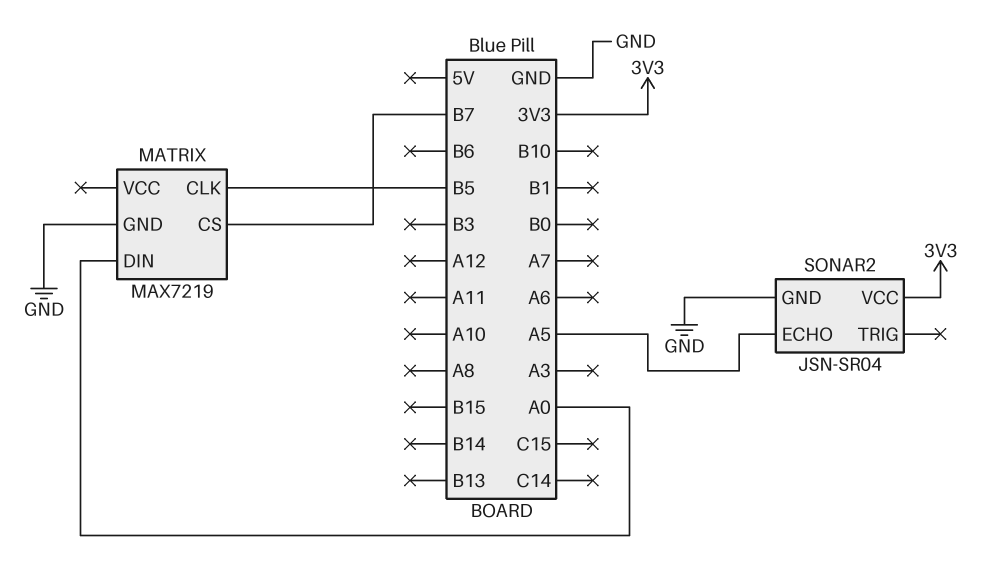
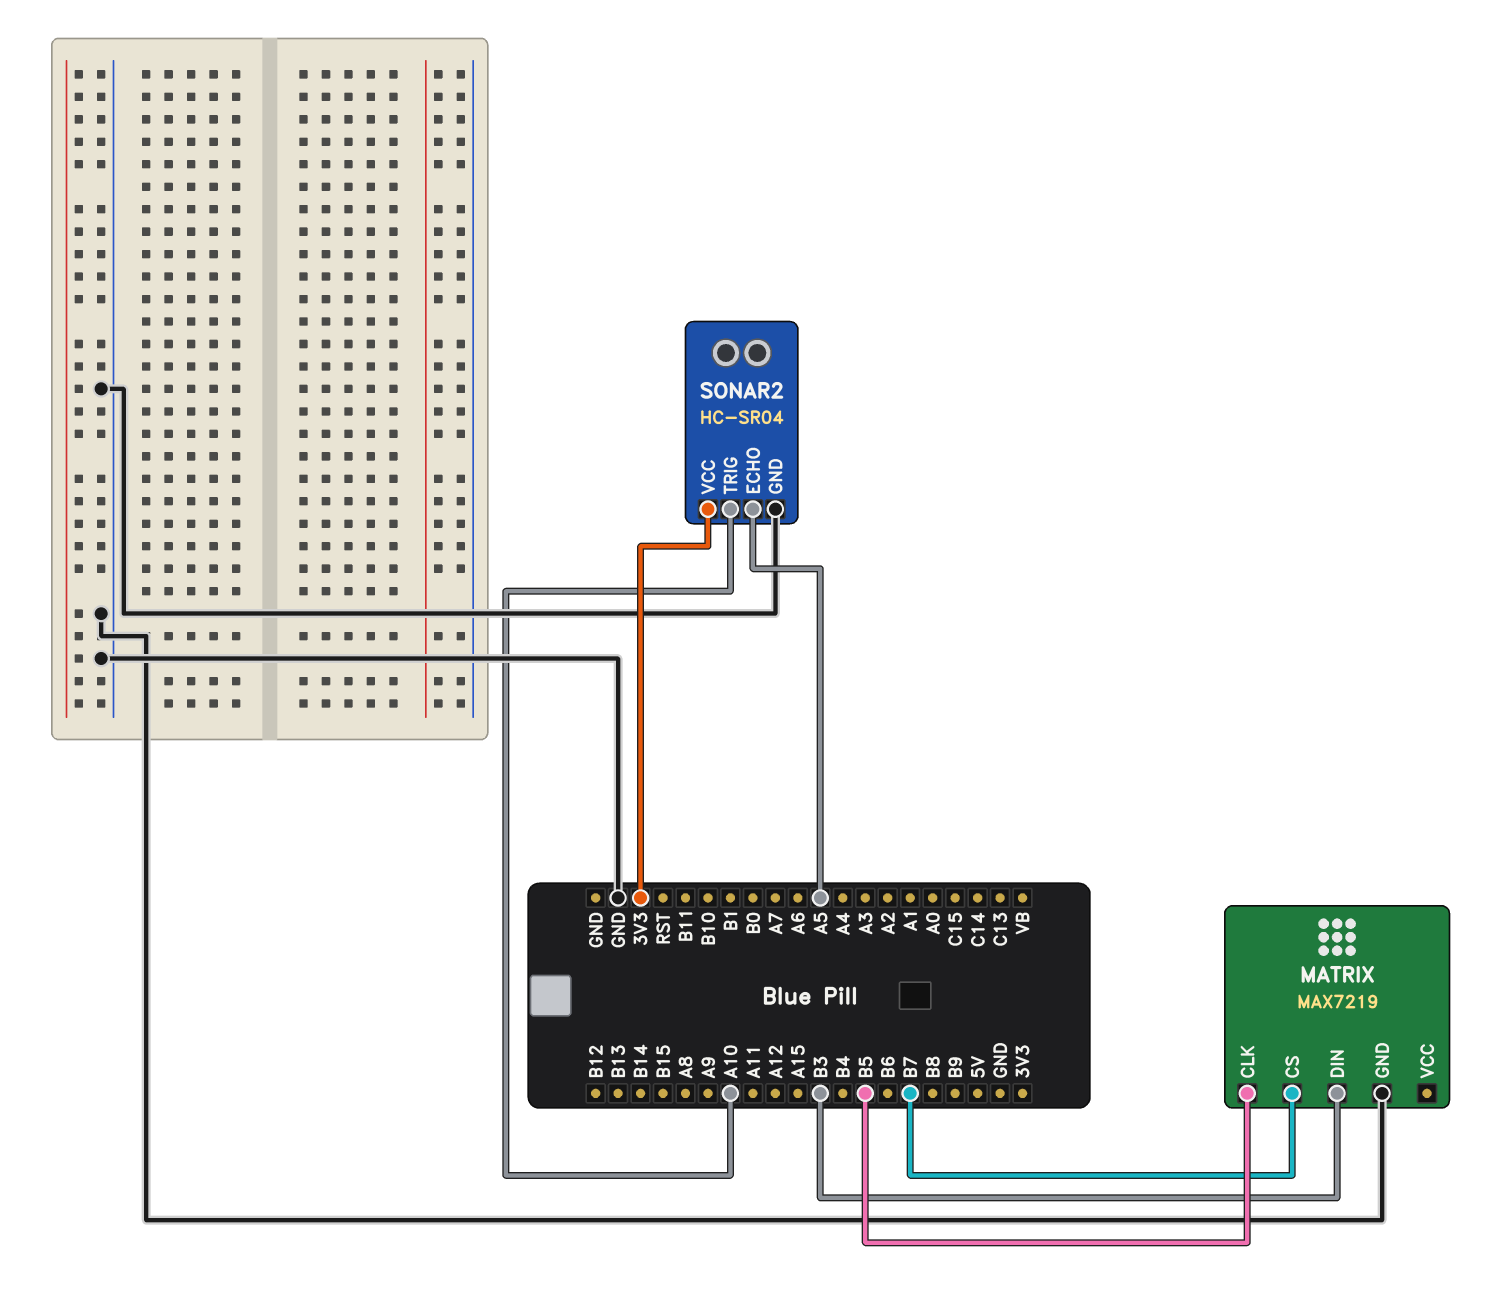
MATRIX pin DIN: A0 -> B3
SONAR2: JSN-SR04 -> HC-SR04
SONAR2 pin TRIG: none -> A10

